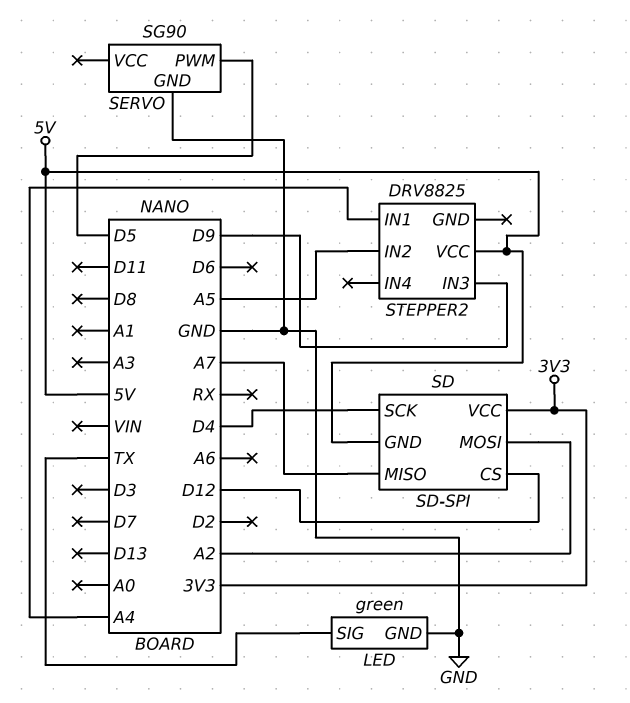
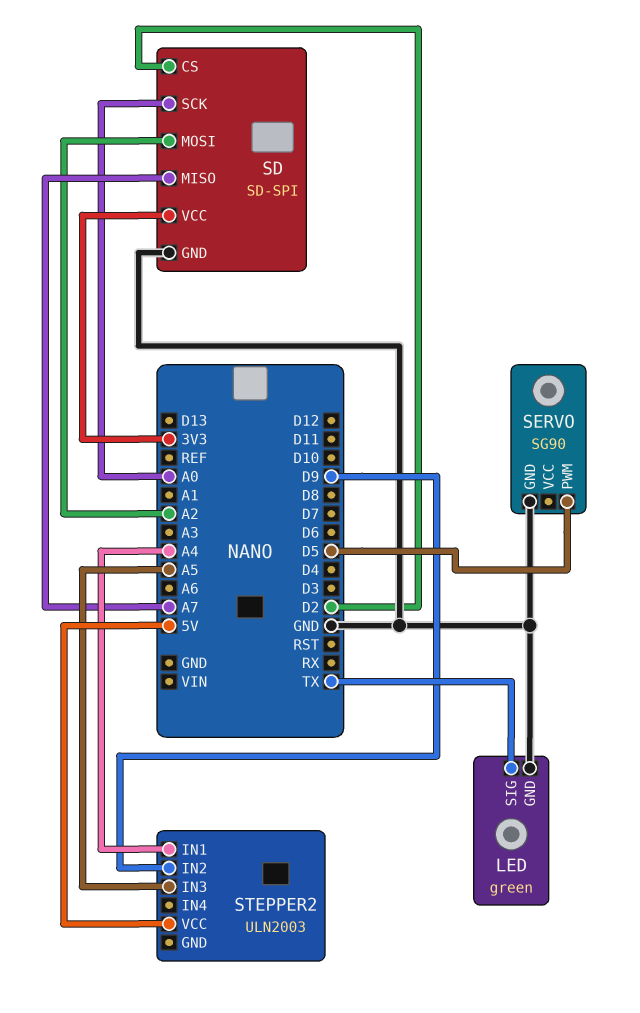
SD pin CS: D12 -> D2
SD pin GND: 5V -> GND
SD pin SCK: D4 -> A0
STEPPER2: DRV8825 -> ULN2003
STEPPER2 pin IN2: A5 -> D9
STEPPER2 pin IN3: D9 -> A5

